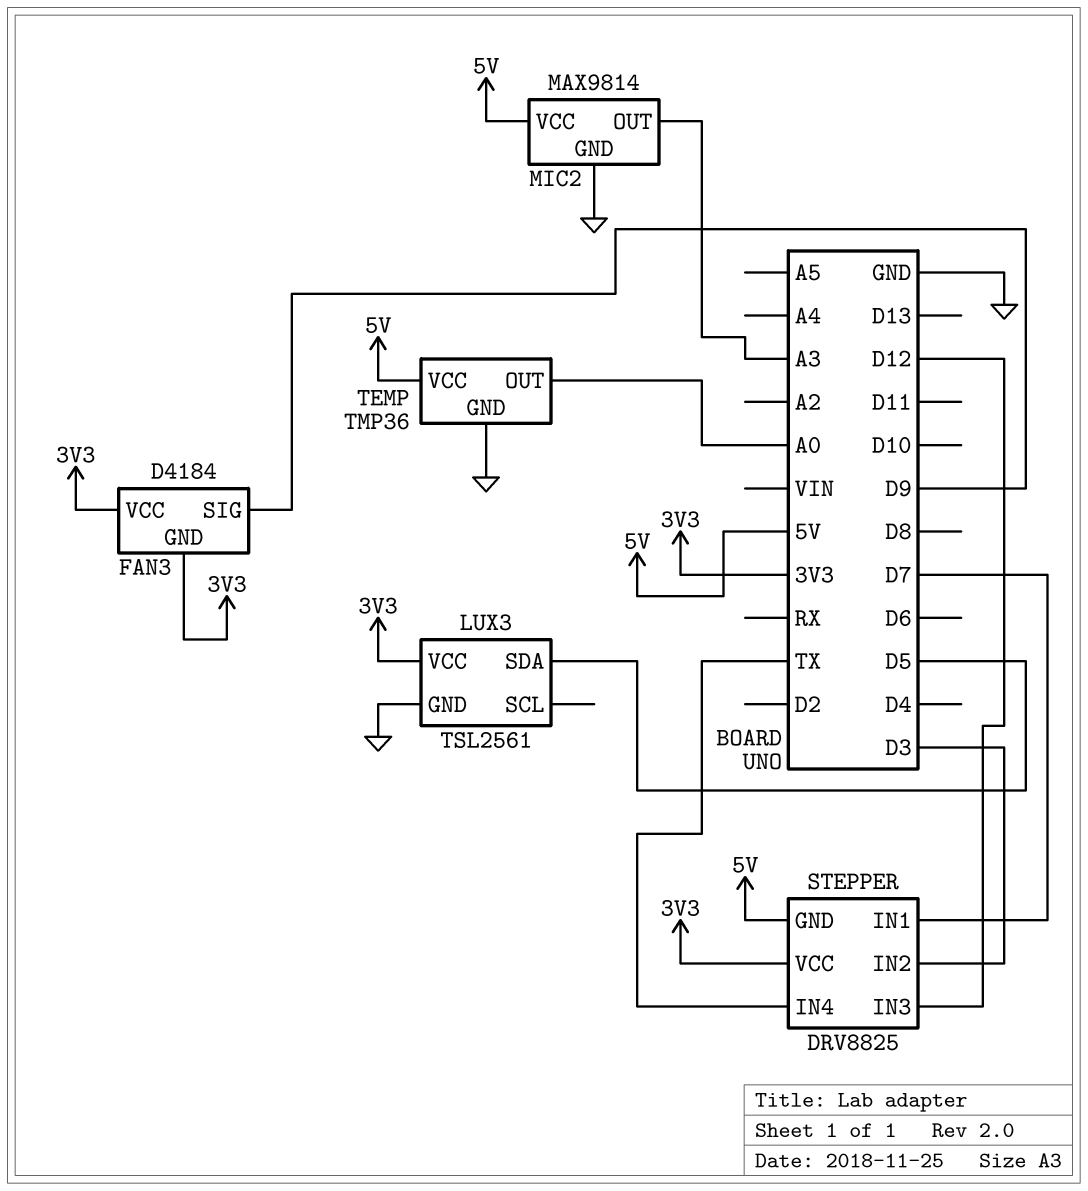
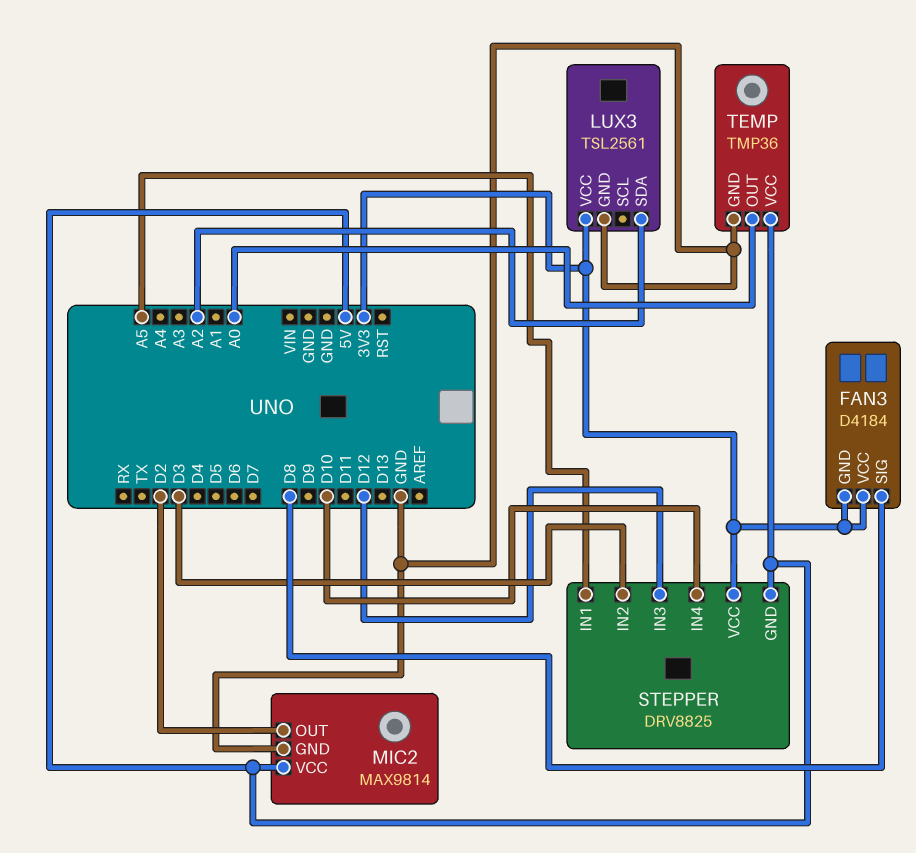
FAN3 pin SIG: D9 -> D8
LUX3 pin SDA: D5 -> A2
MIC2 pin OUT: A3 -> D2
STEPPER pin IN1: D7 -> A5
STEPPER pin IN4: TX -> D10

